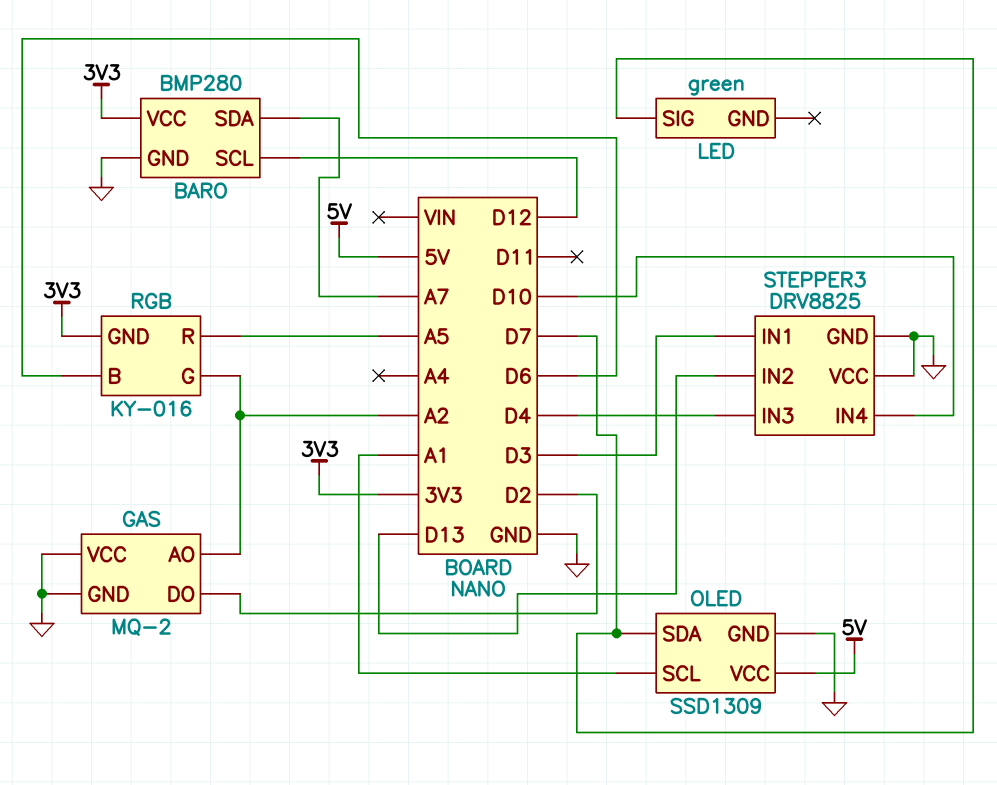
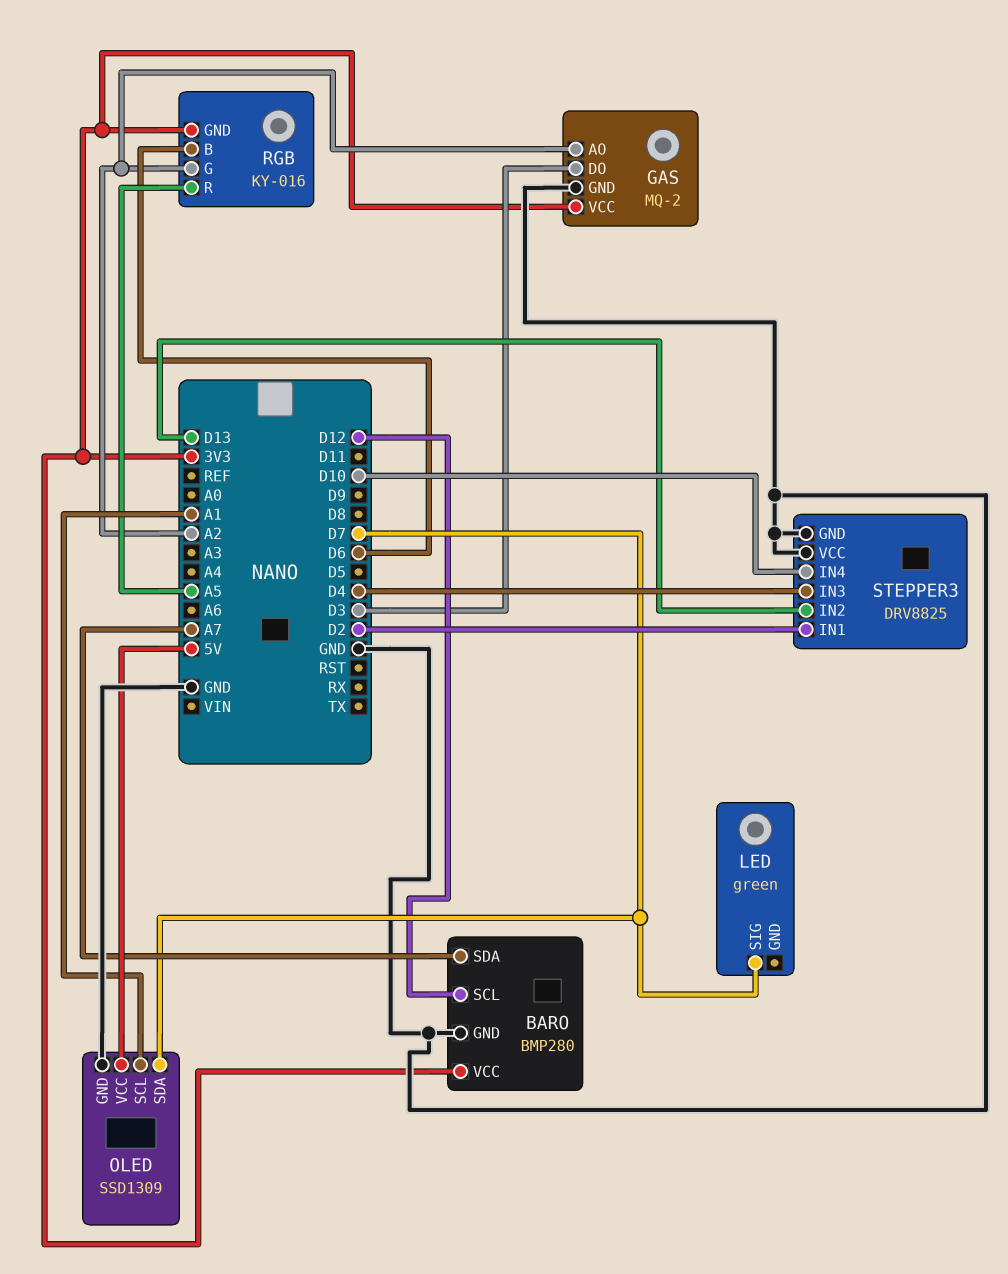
GAS pin DO: D2 -> D3
GAS pin VCC: GND -> 3V3
STEPPER3 pin IN1: D3 -> D2

